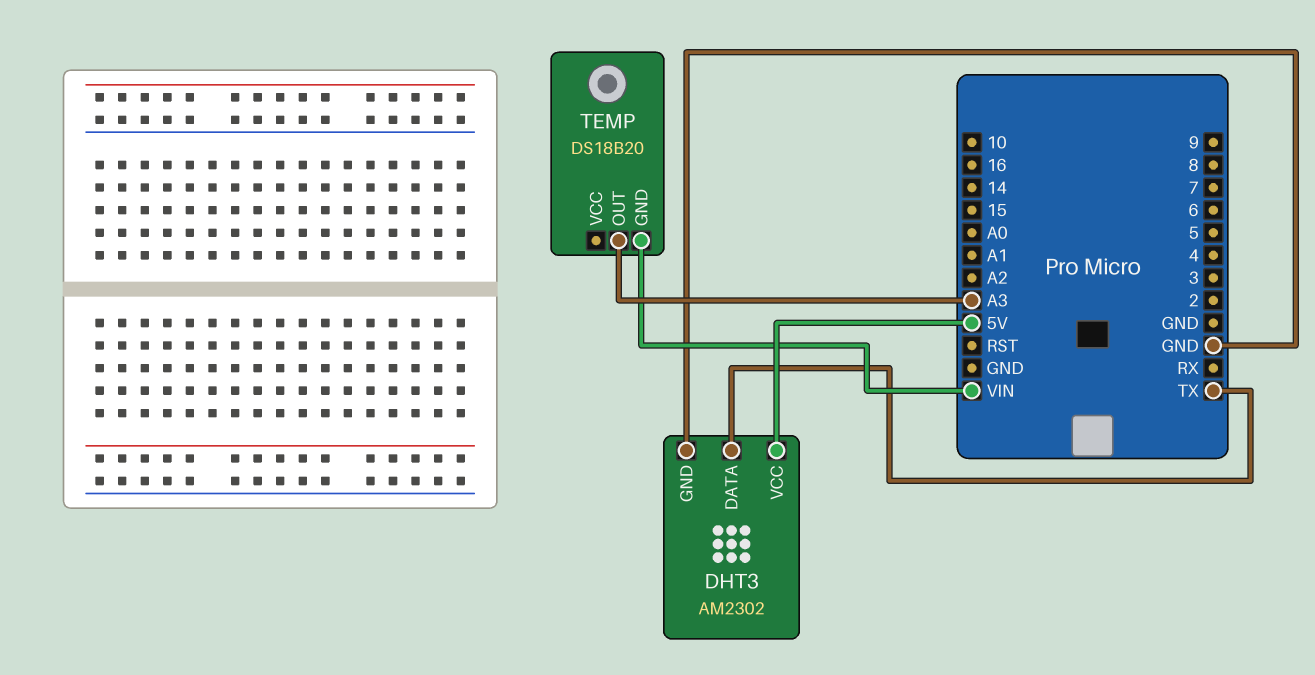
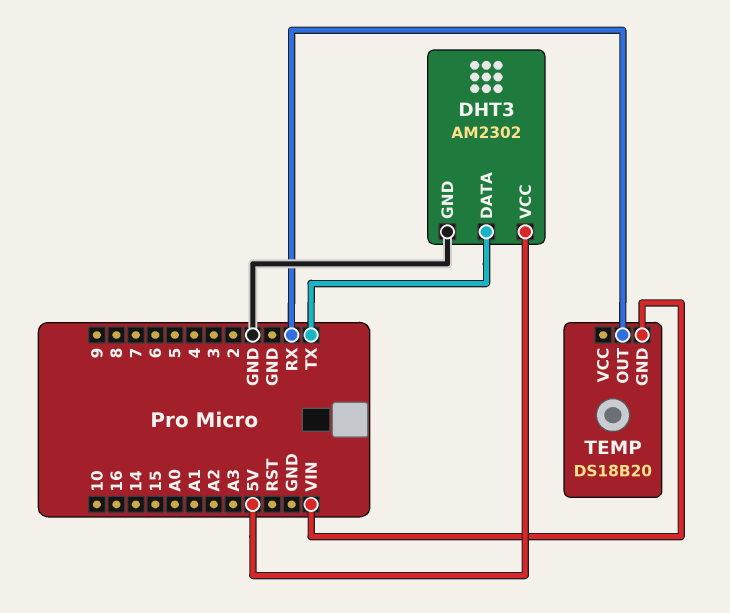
TEMP pin OUT: A3 -> RX

